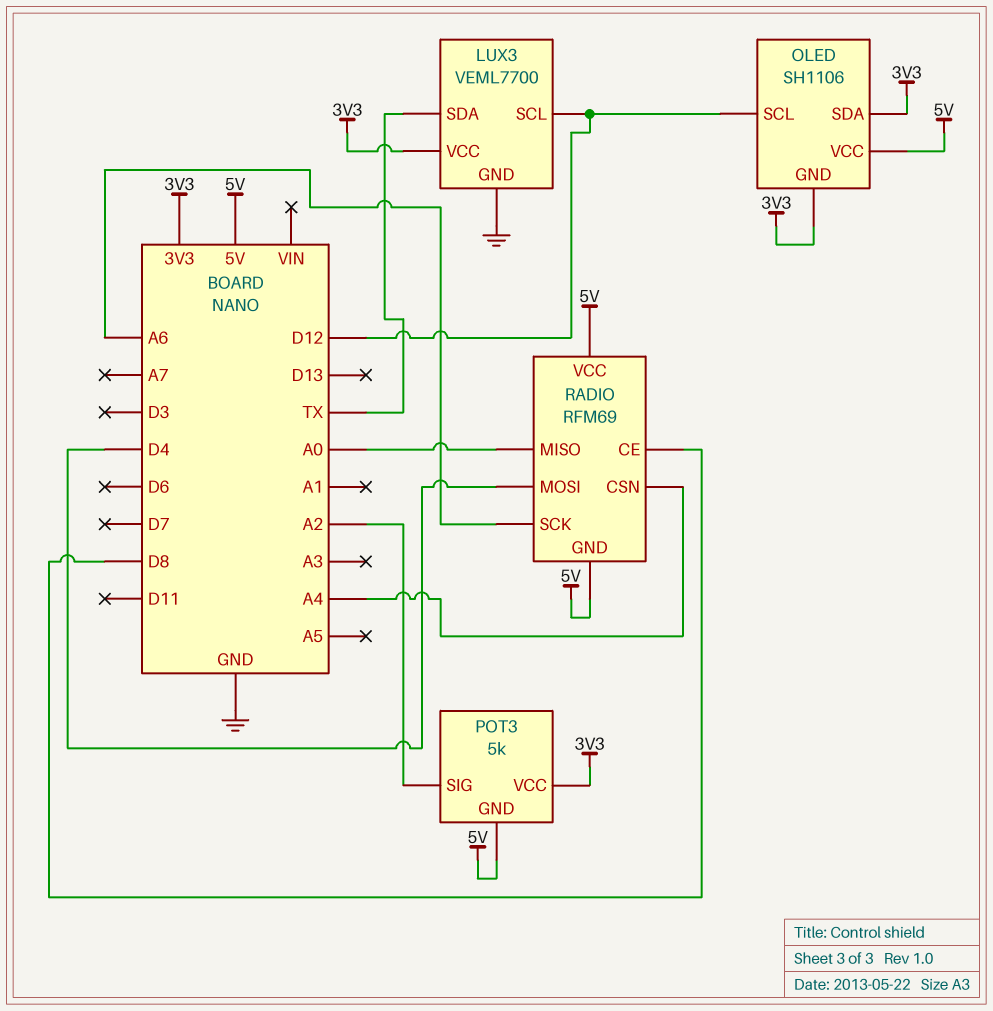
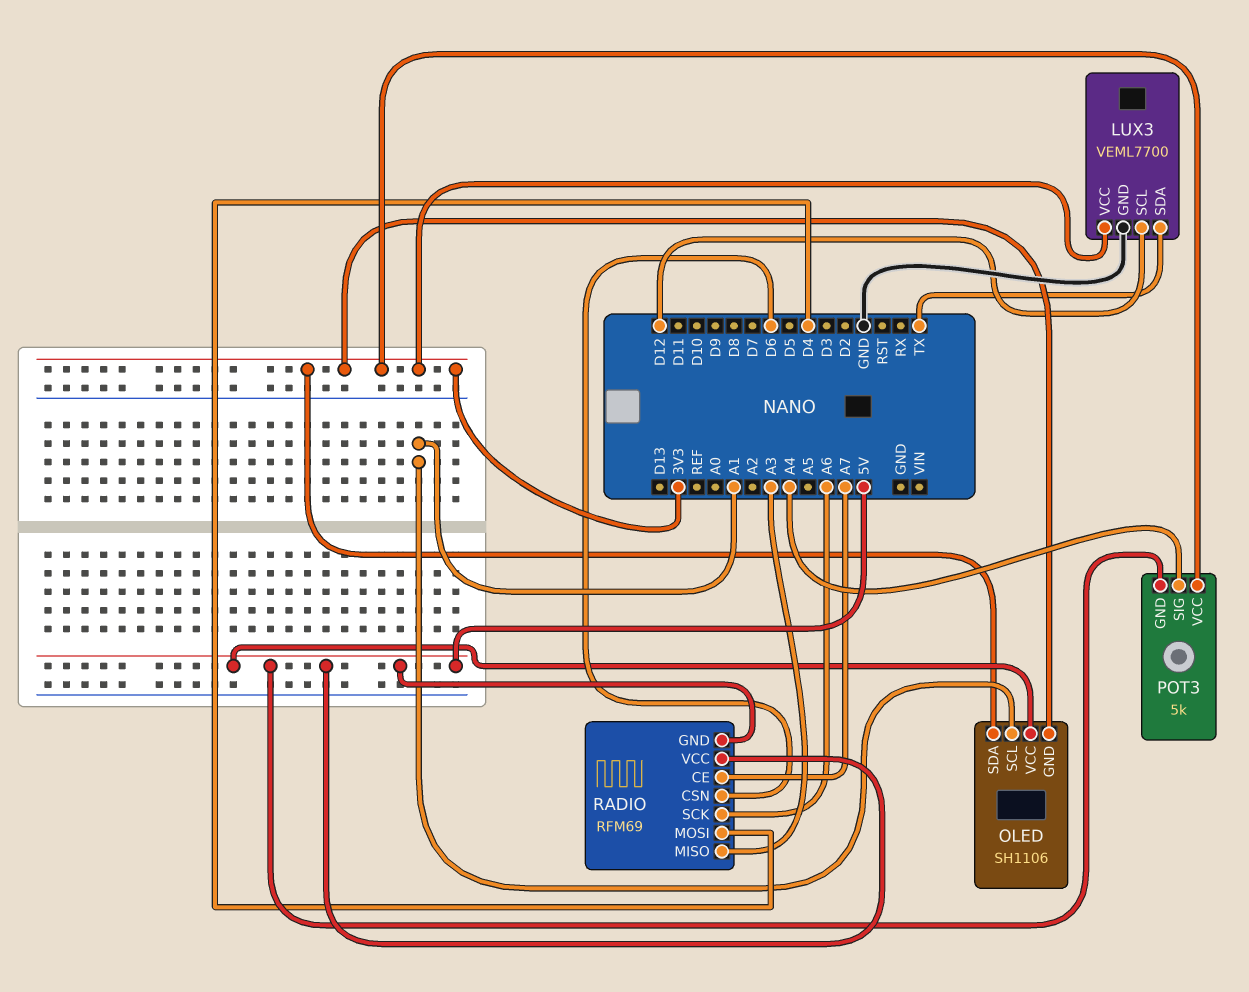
OLED pin SCL: D12 -> A1
POT3 pin SIG: A2 -> A4
RADIO pin CE: D8 -> A7
RADIO pin CSN: A4 -> D6
RADIO pin MISO: A0 -> A3

